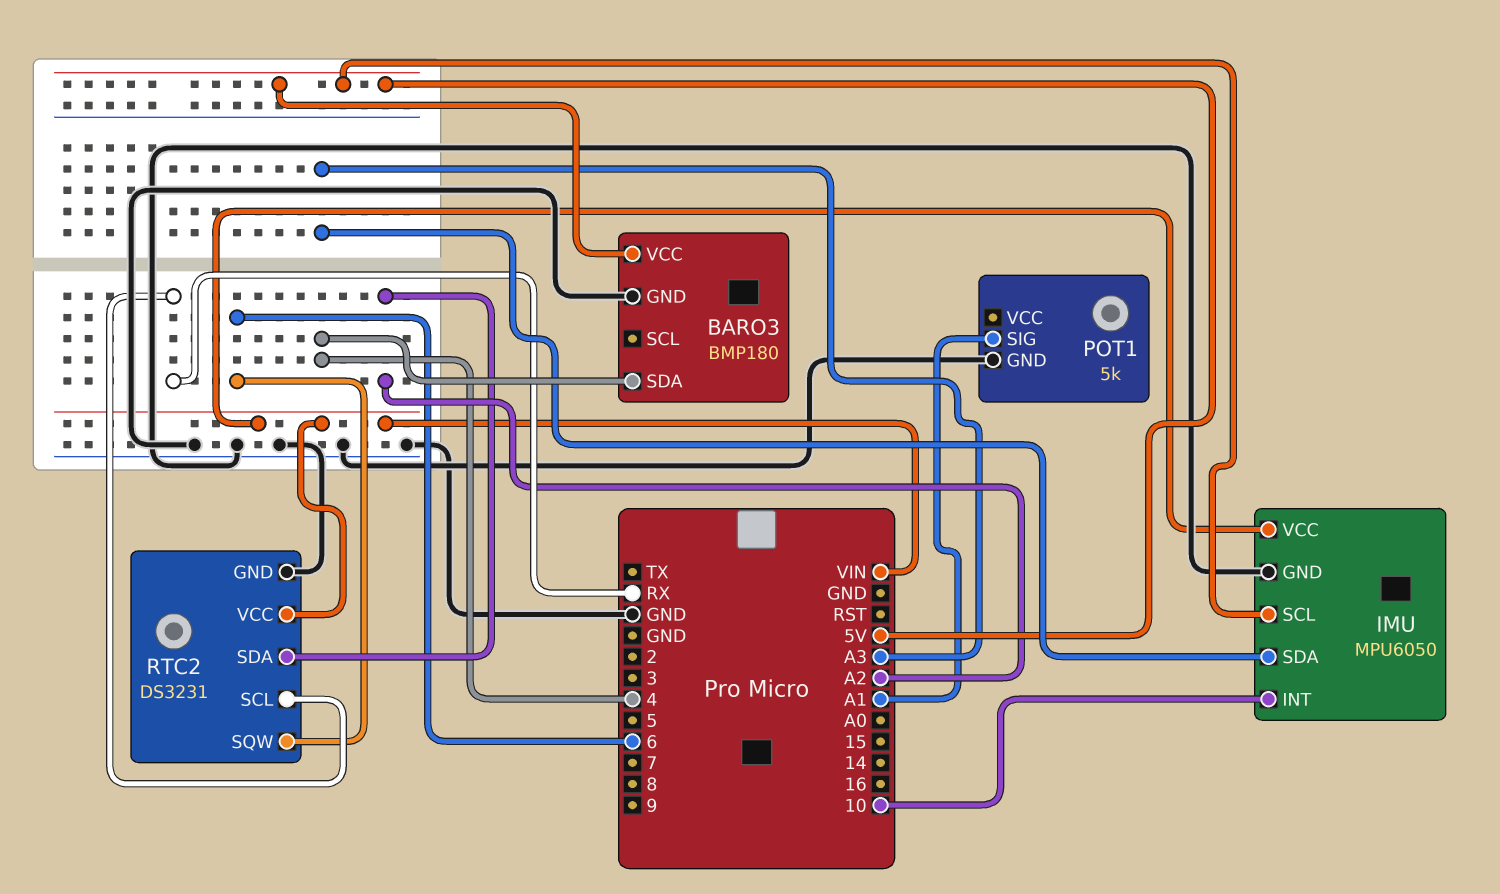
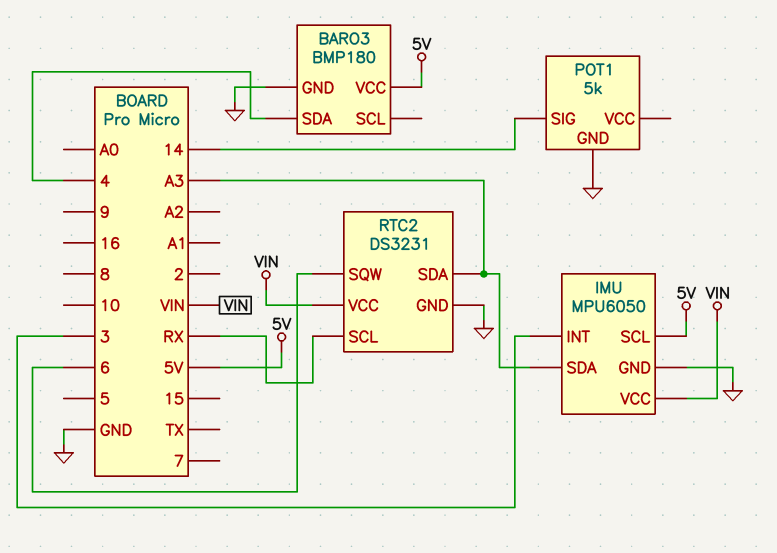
IMU pin INT: 10 -> 3
POT1 pin SIG: A1 -> 14
RTC2 pin SDA: A2 -> A3

